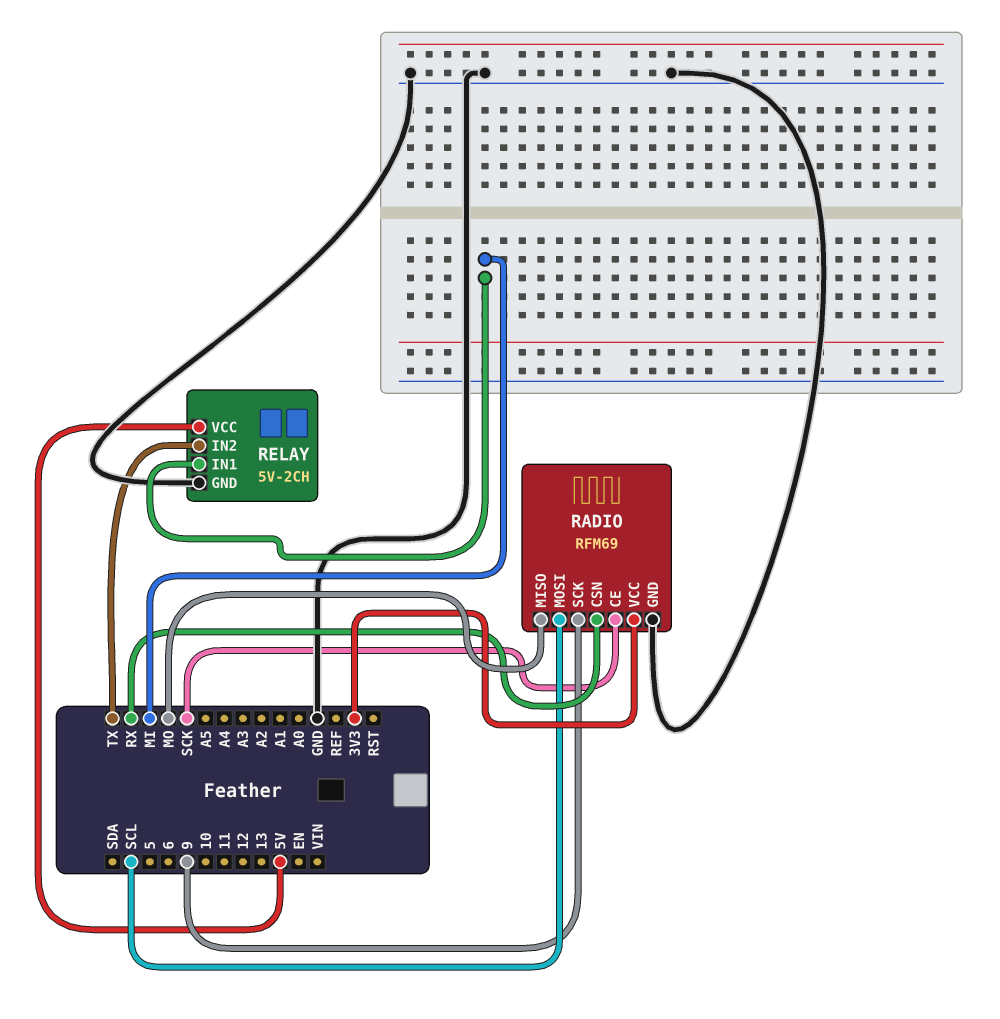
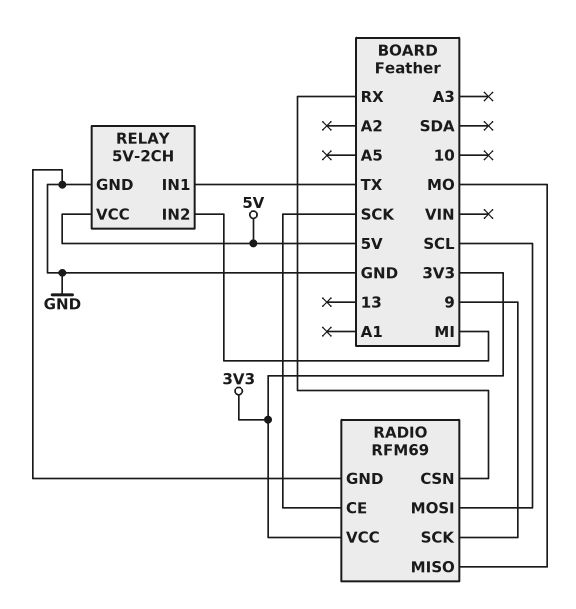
RELAY pin IN1: MI -> TX
RELAY pin IN2: TX -> MI

